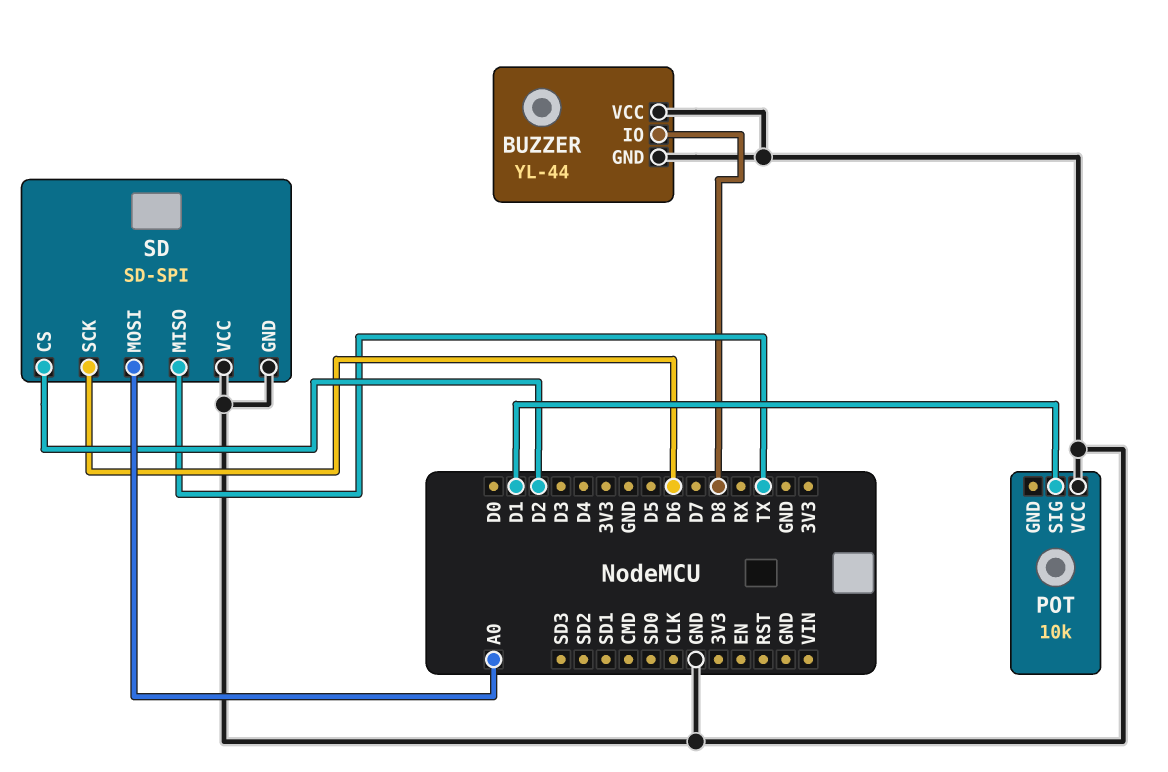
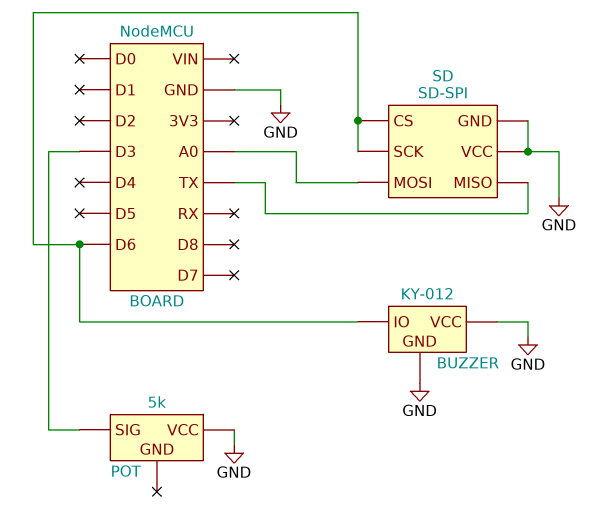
BUZZER: YL-44 -> KY-012
BUZZER pin IO: D8 -> D6
POT: 10k -> 5k
POT pin SIG: D1 -> D3
SD pin CS: D2 -> D6

